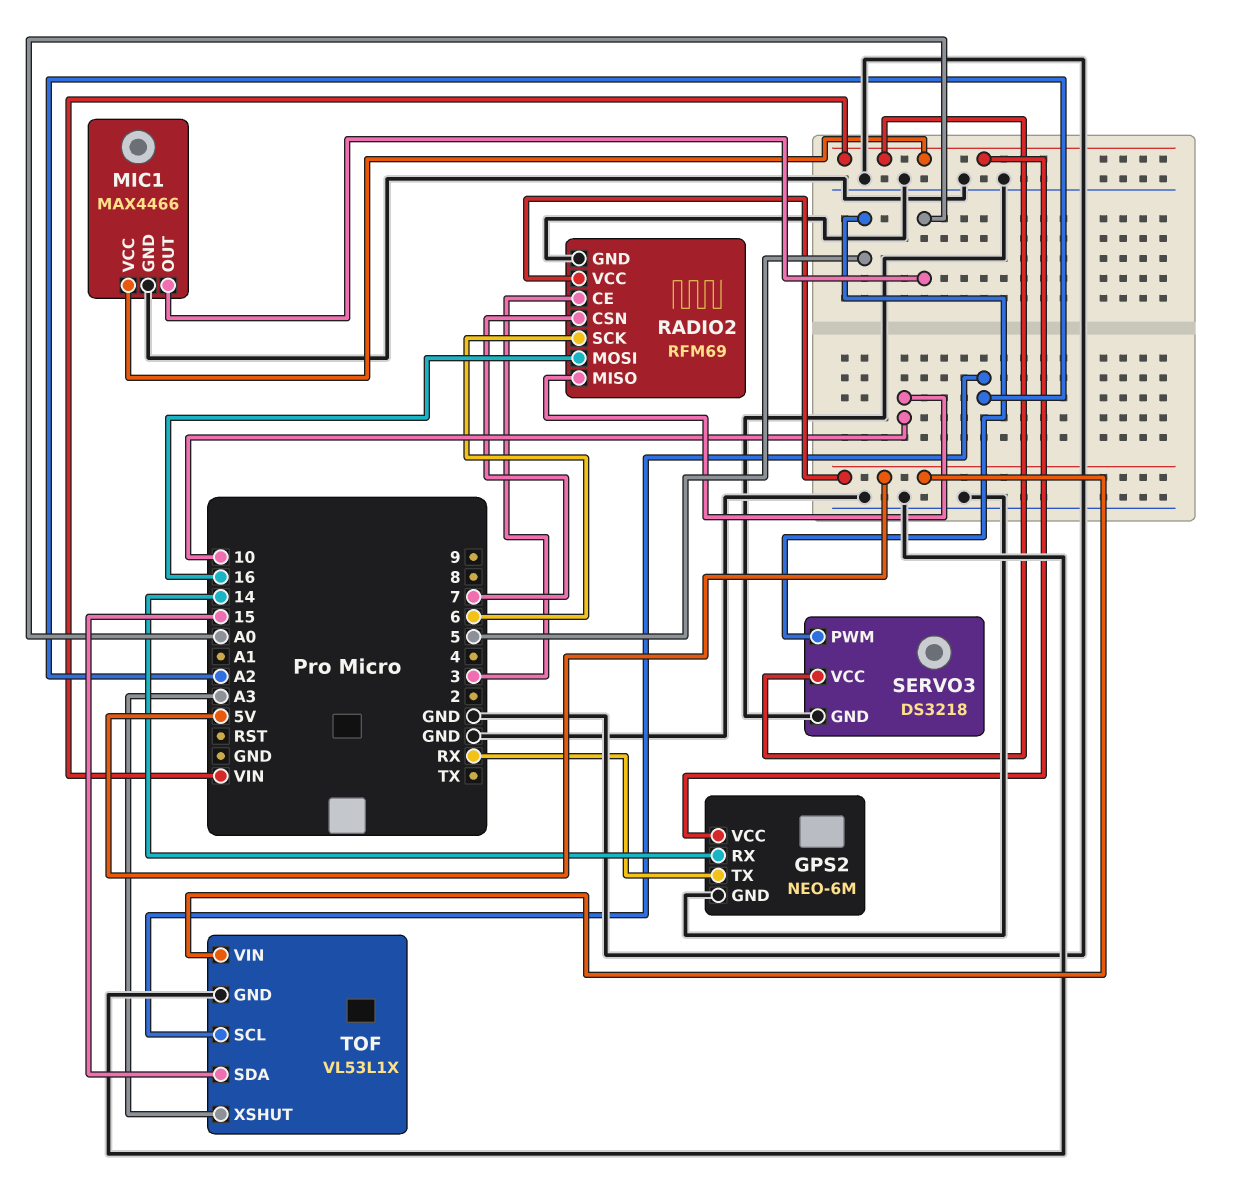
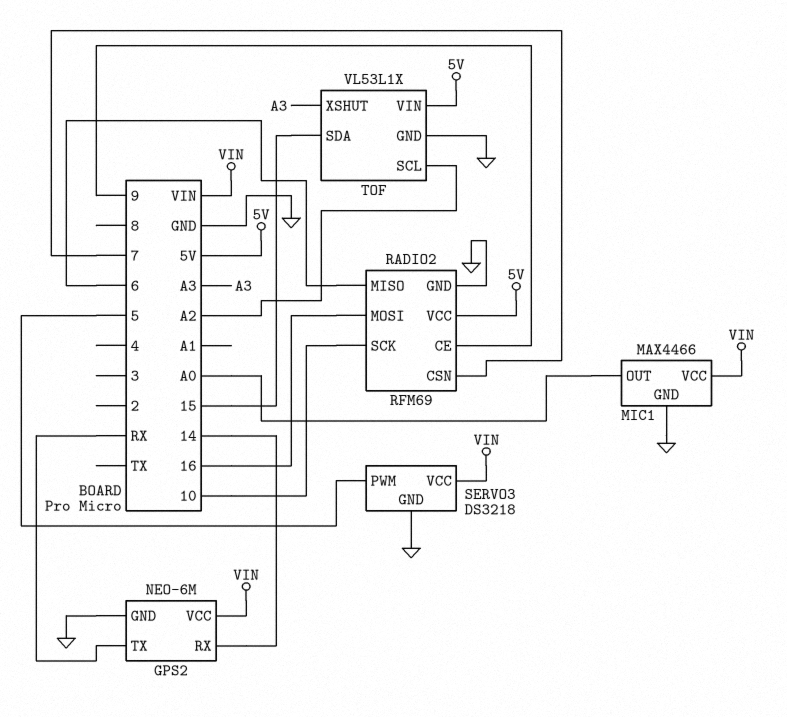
RADIO2 pin CE: 3 -> 9
RADIO2 pin MISO: 10 -> 6
RADIO2 pin SCK: 6 -> 10

